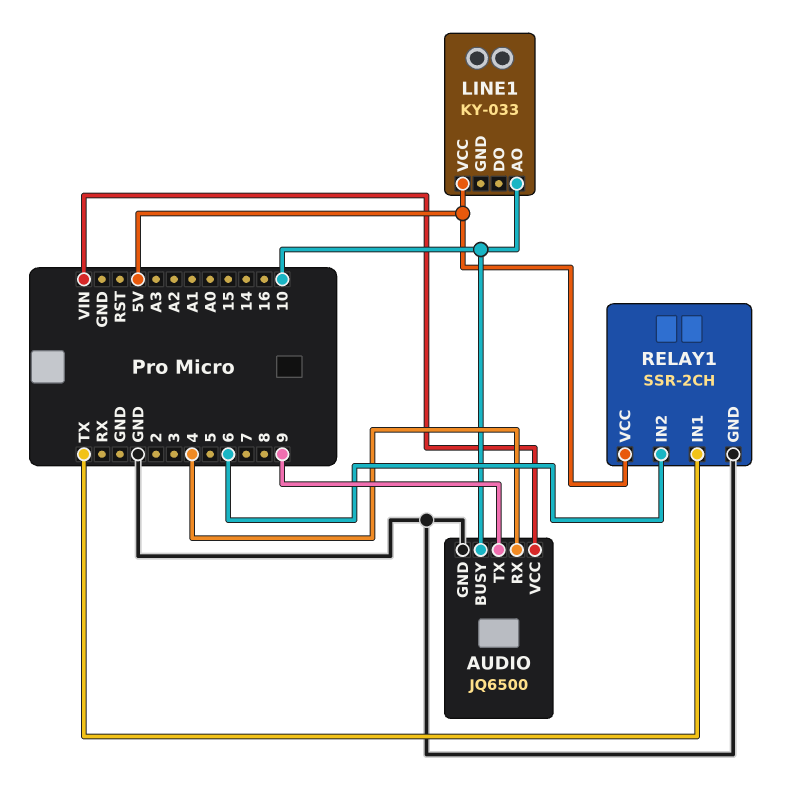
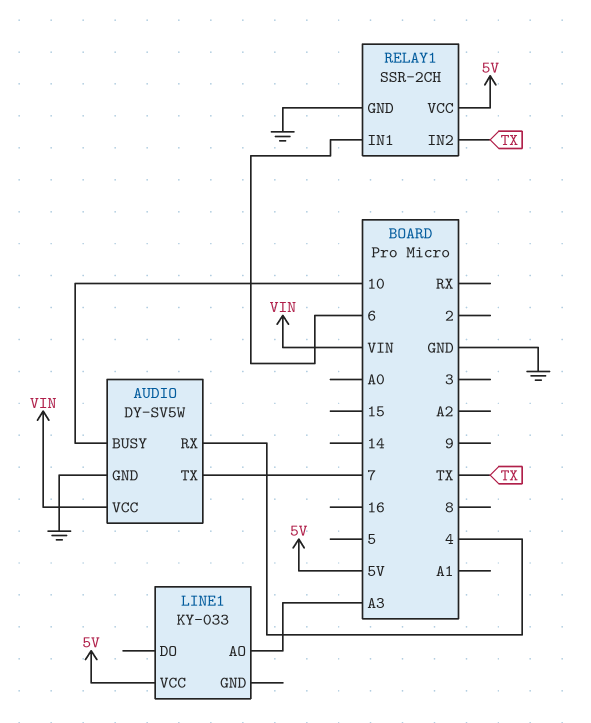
AUDIO: JQ6500 -> DY-SV5W
AUDIO pin TX: 9 -> 7
LINE1 pin AO: 10 -> A3
RELAY1 pin IN1: TX -> 6
RELAY1 pin IN2: 6 -> TX

